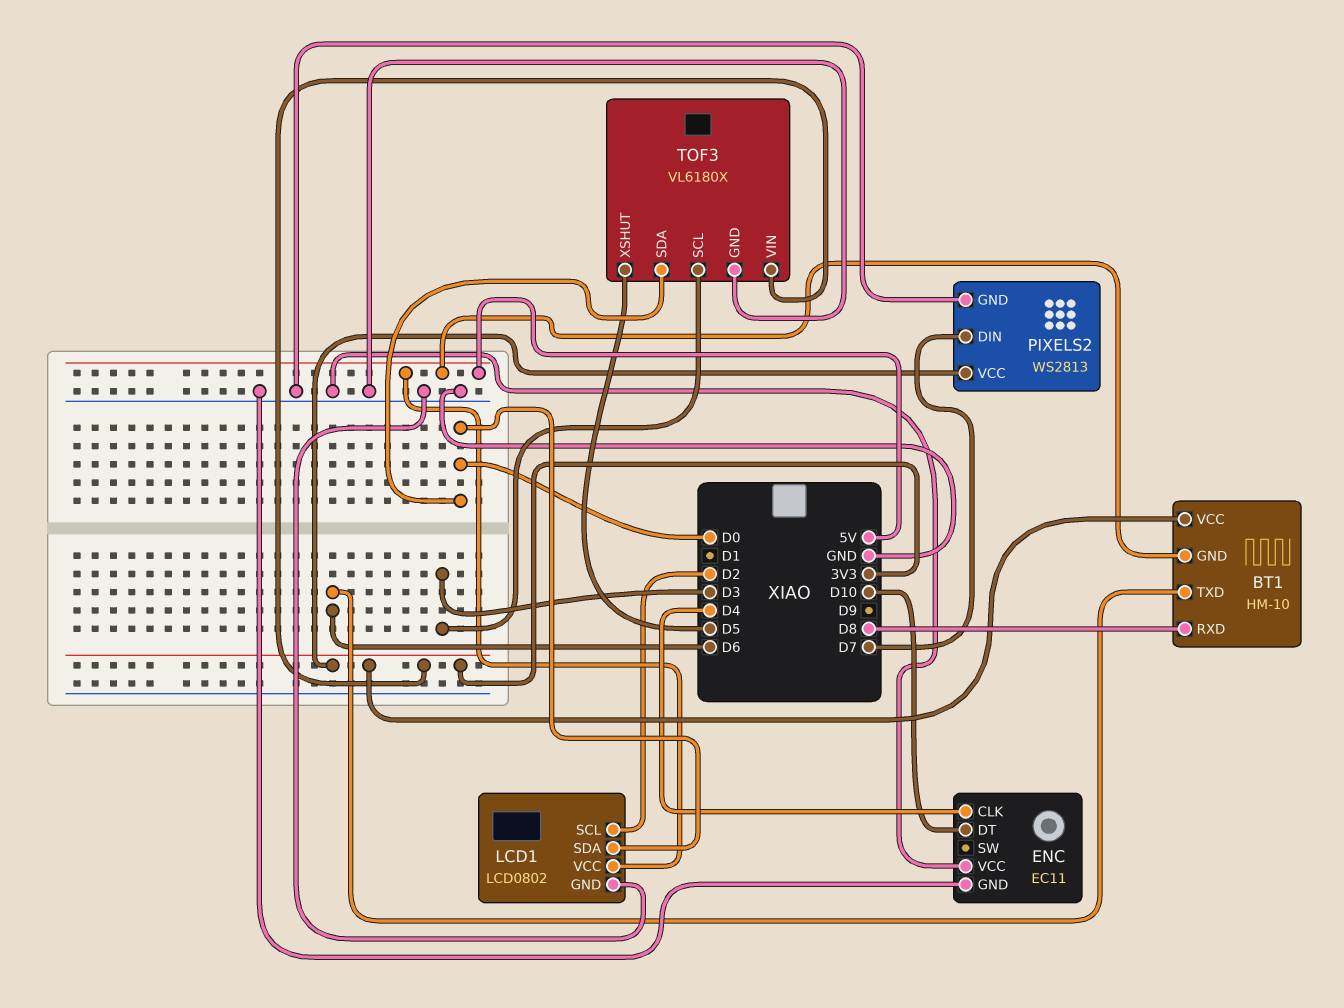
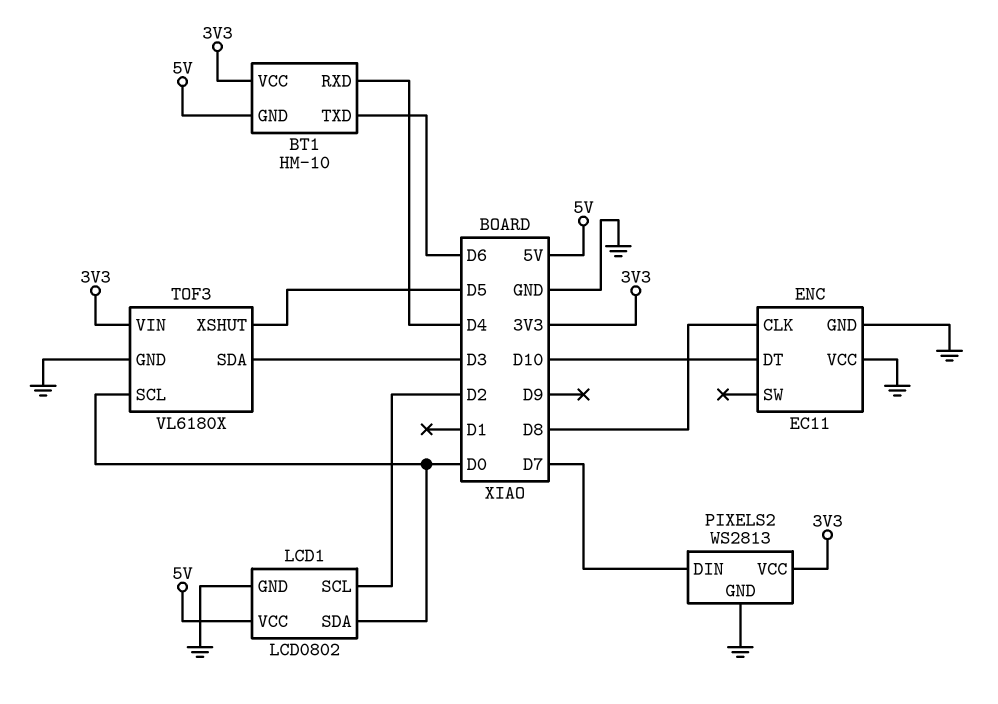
BT1 pin RXD: D8 -> D4
ENC pin CLK: D4 -> D8
TOF3 pin SCL: D3 -> D0
TOF3 pin SDA: D0 -> D3

